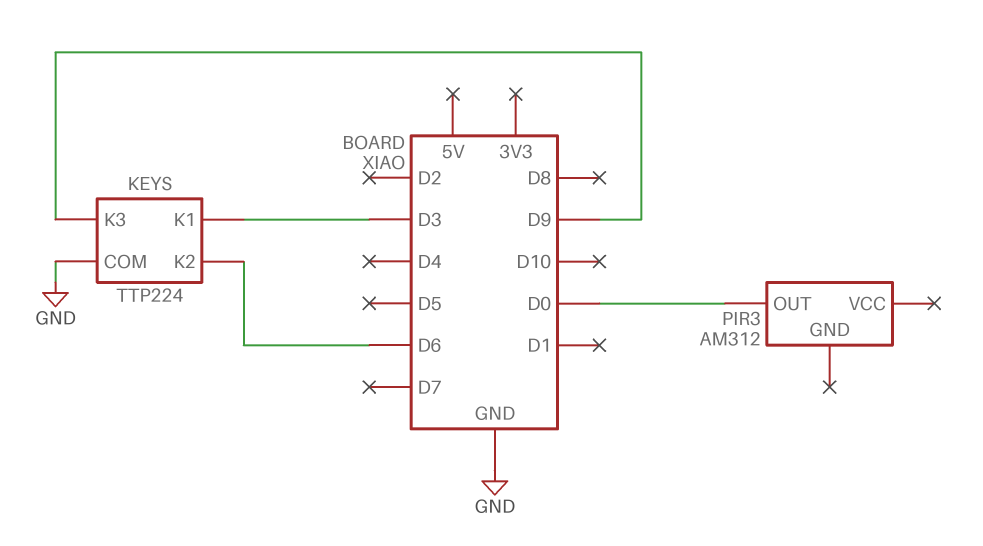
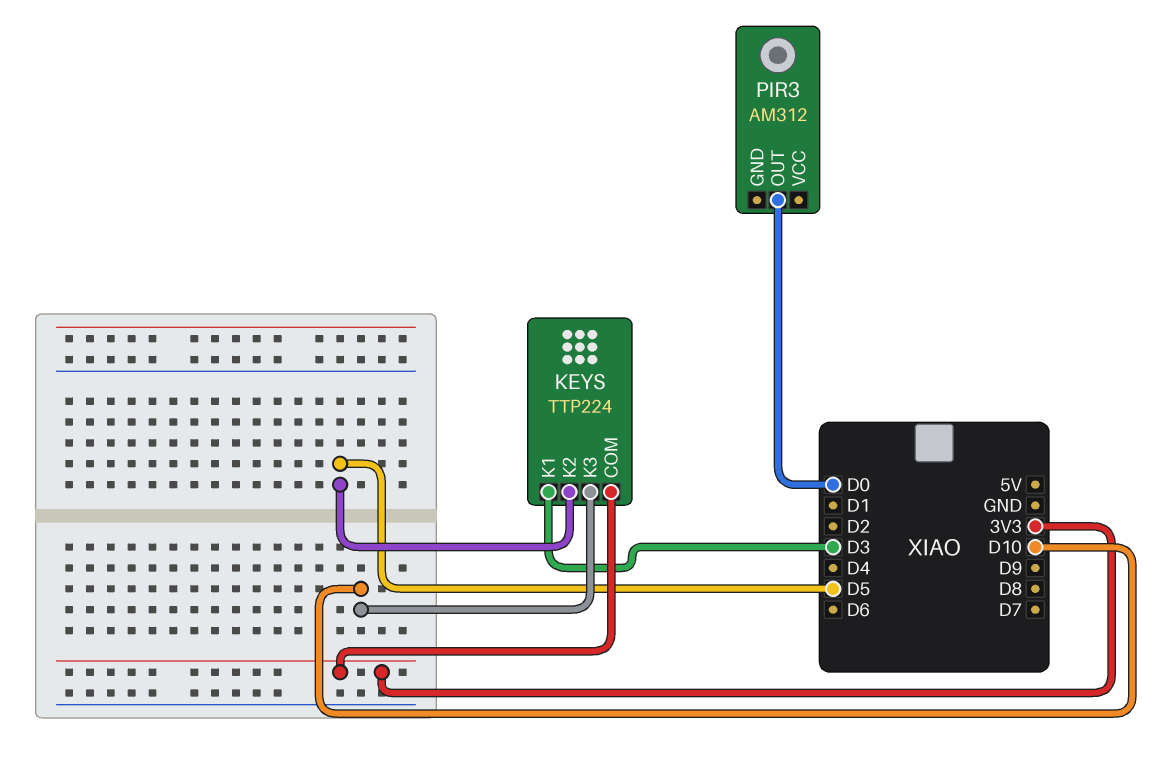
KEYS pin COM: GND -> 3V3
KEYS pin K2: D6 -> D5
KEYS pin K3: D9 -> D10

